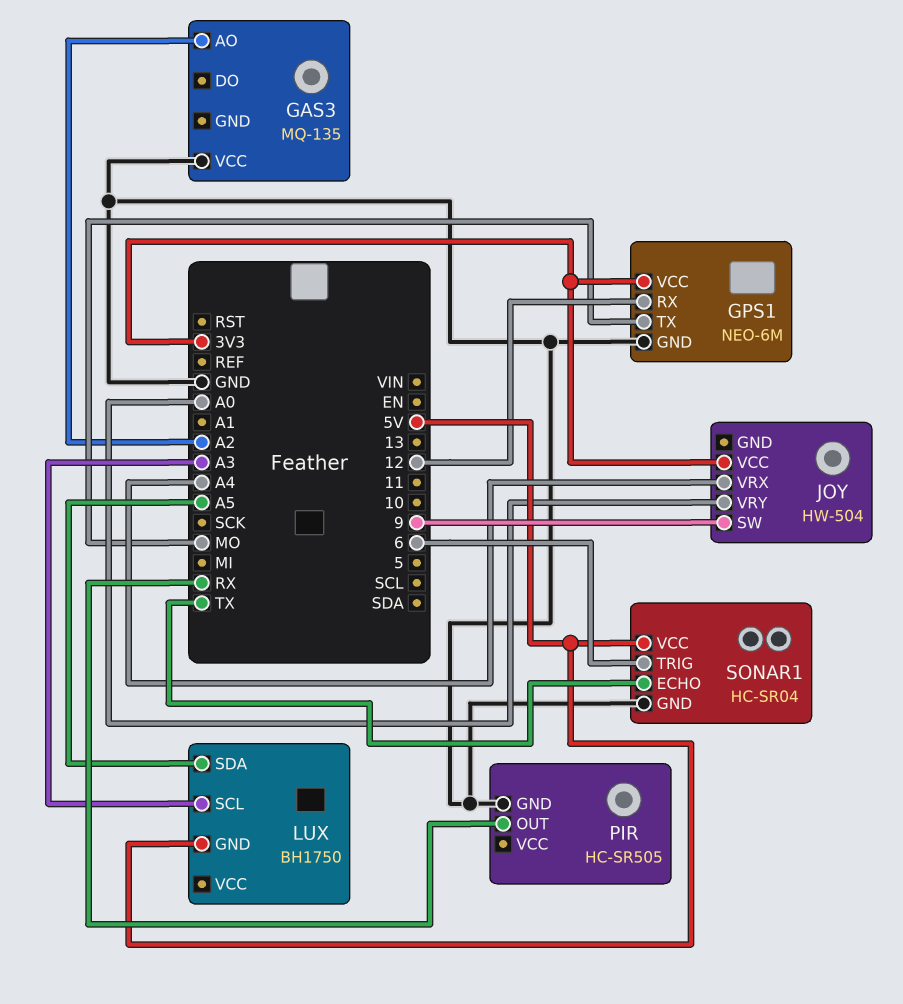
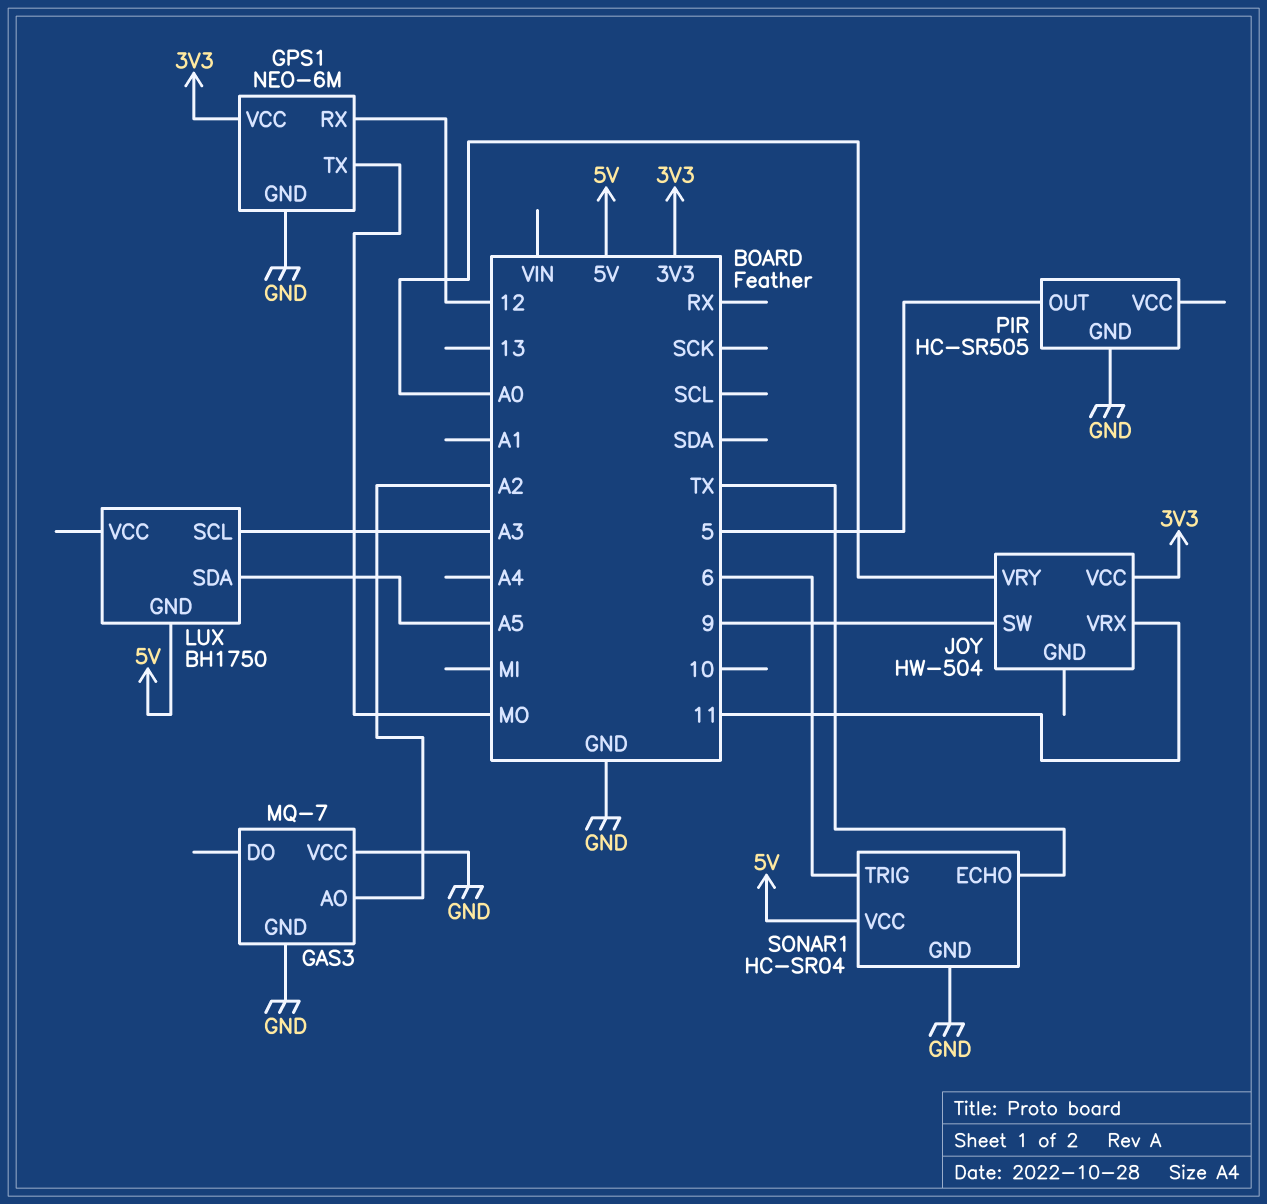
GAS3: MQ-135 -> MQ-7
GAS3 pin GND: none -> GND
JOY pin VRX: A4 -> 11
PIR pin OUT: RX -> 5

